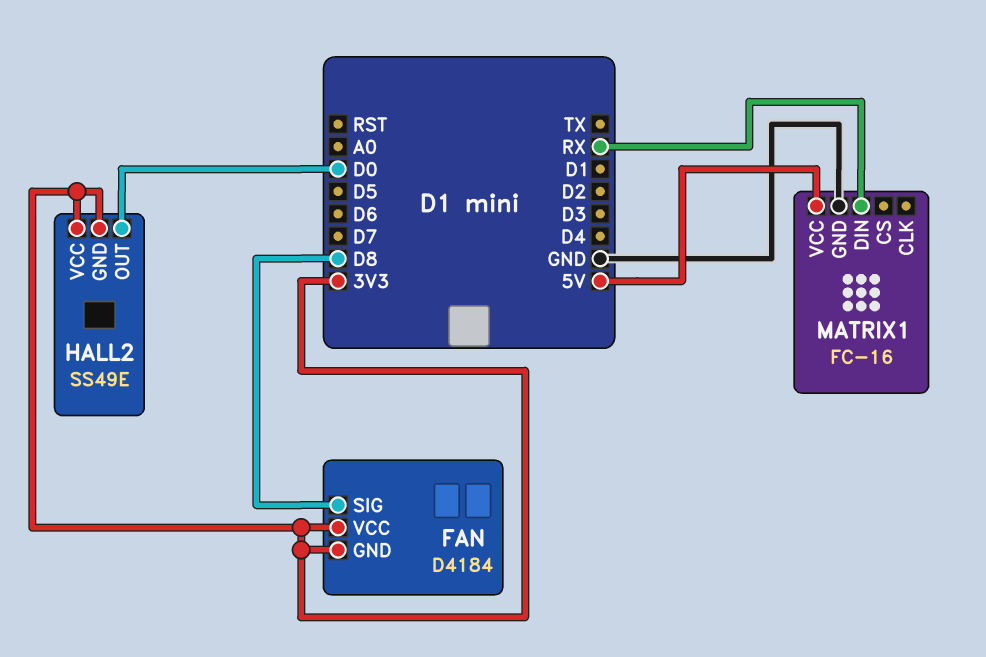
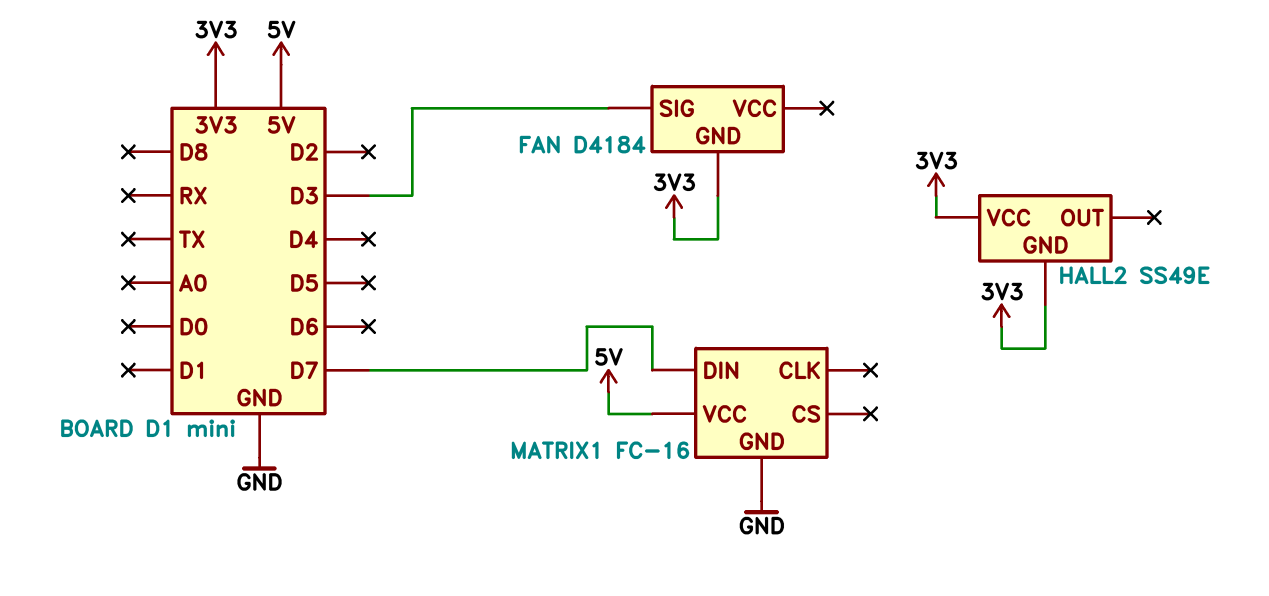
FAN pin SIG: D8 -> D3
FAN pin VCC: 3V3 -> none
HALL2 pin OUT: D0 -> none
MATRIX1 pin DIN: RX -> D7

